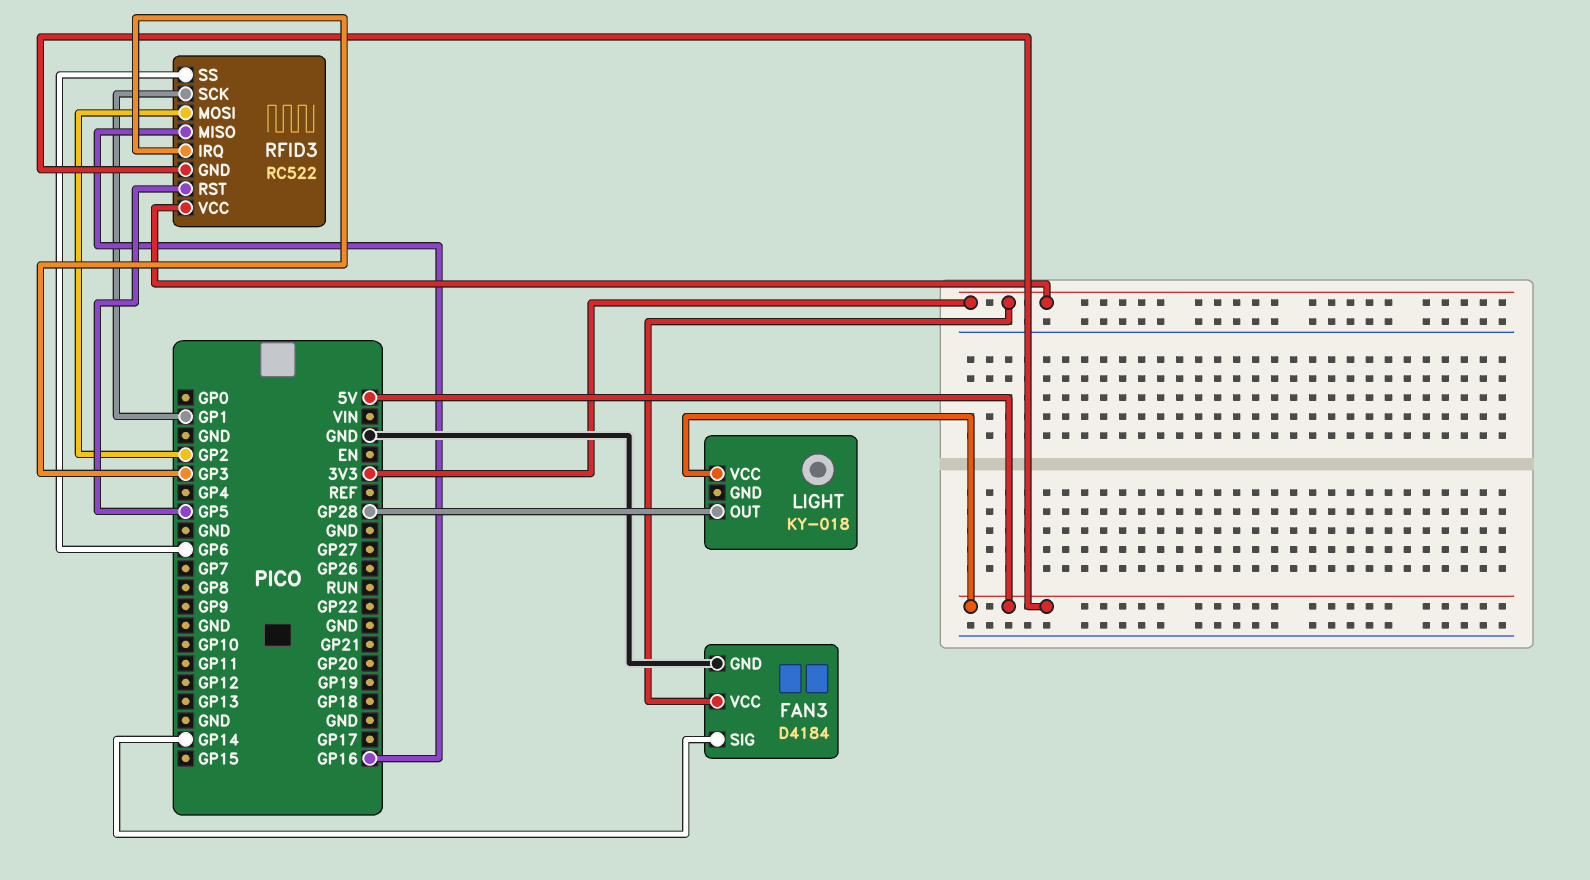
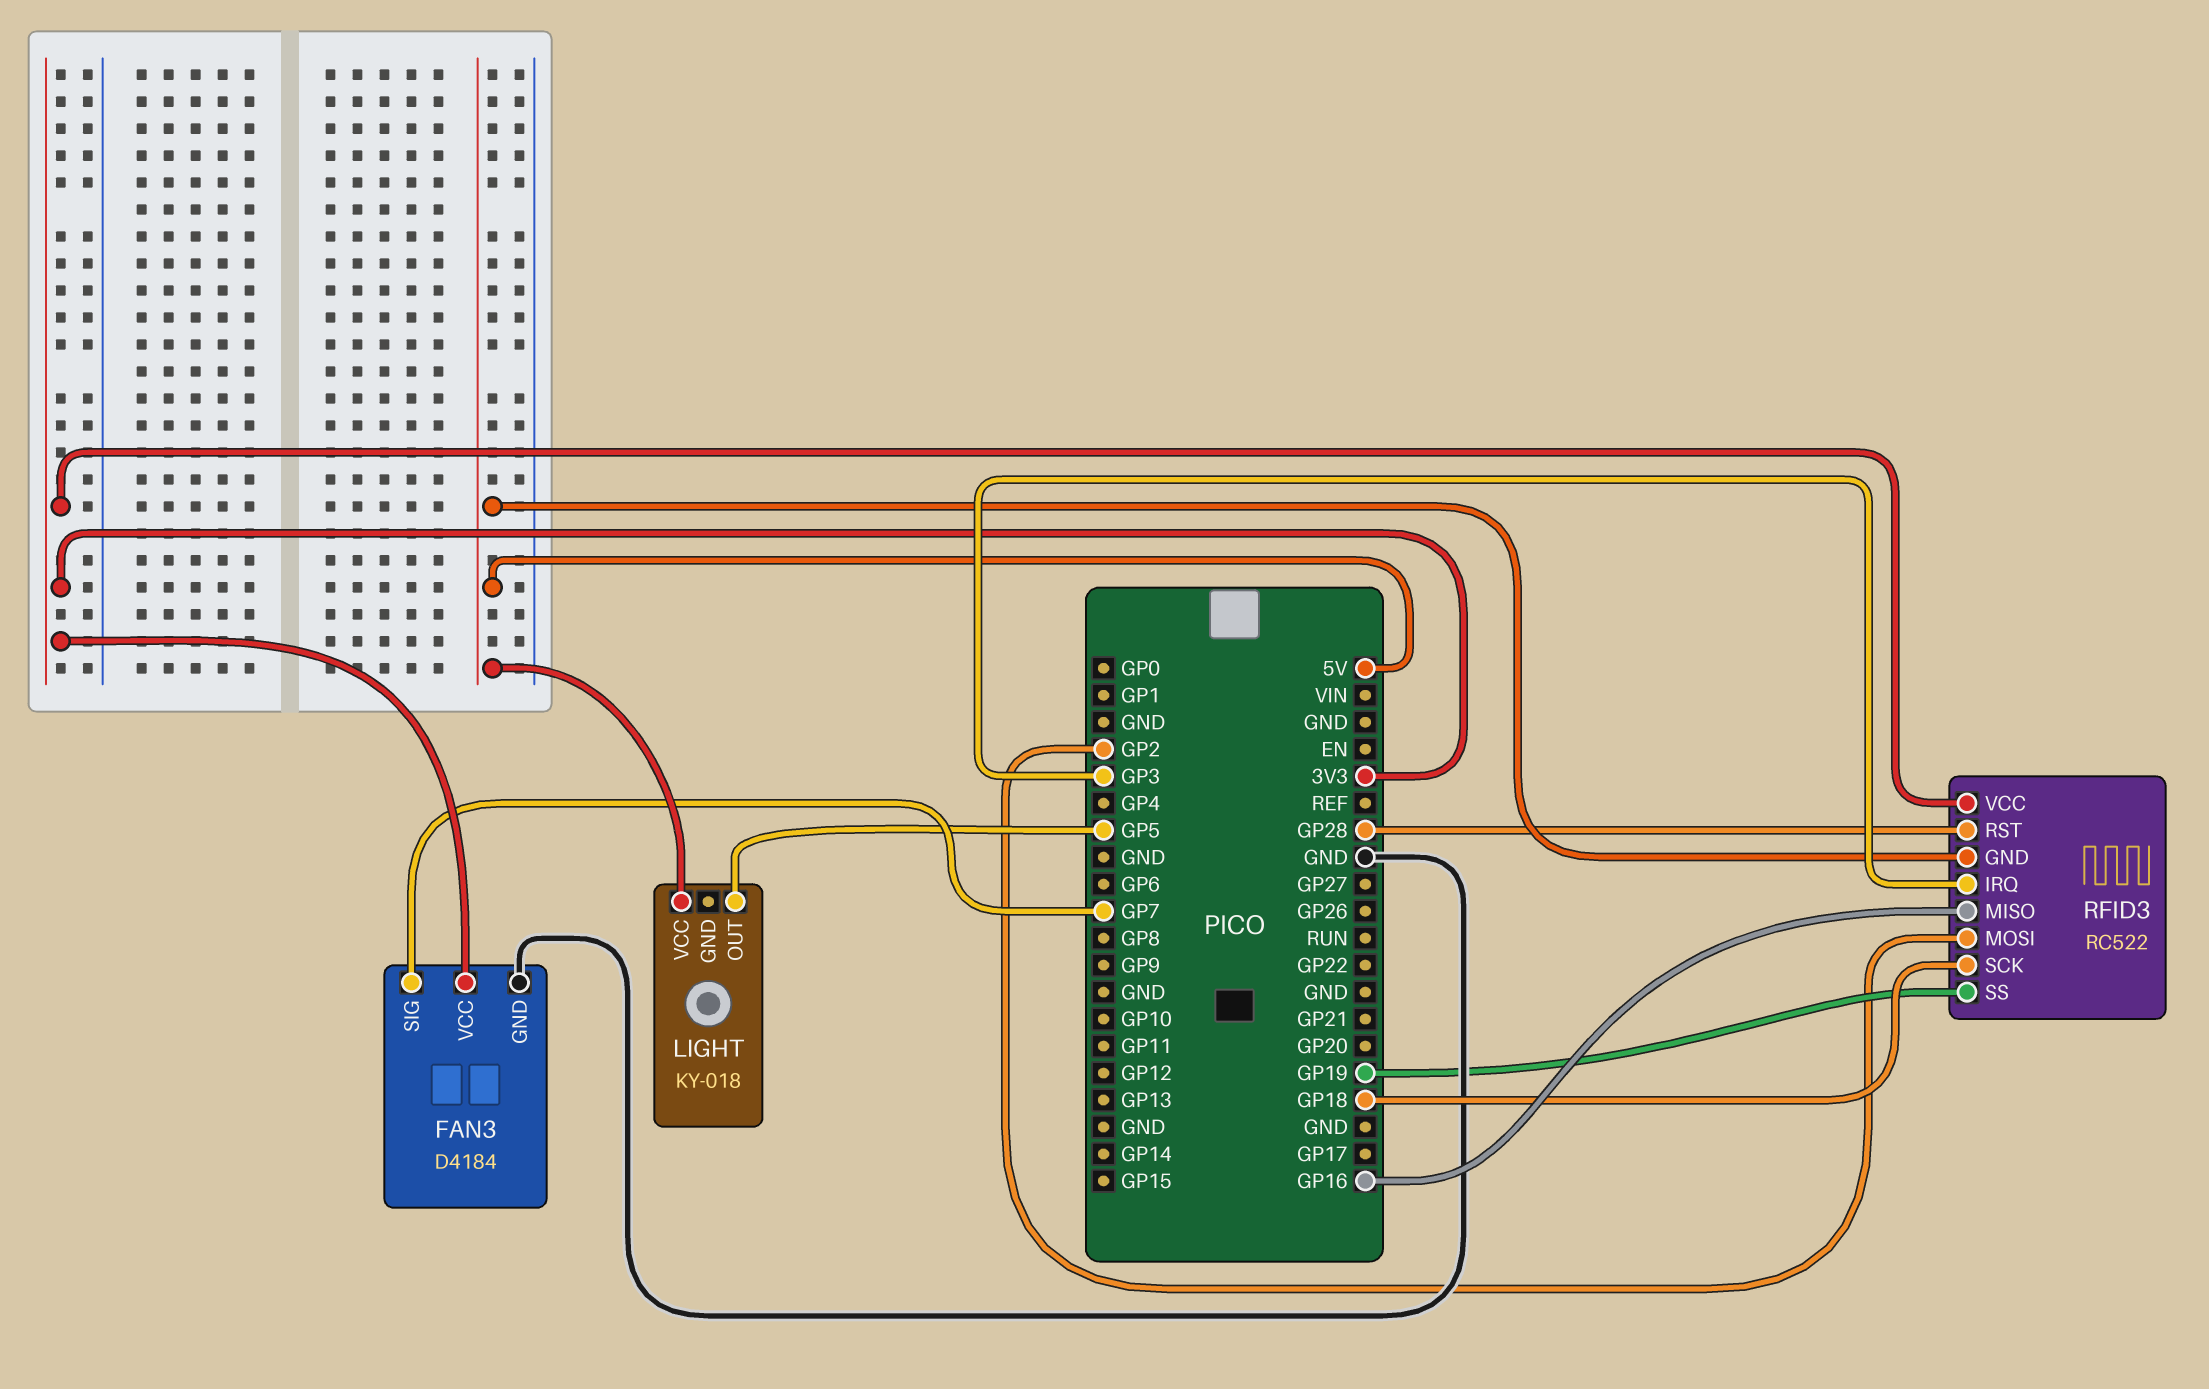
FAN3 pin SIG: GP14 -> GP7
LIGHT pin OUT: GP28 -> GP5
RFID3 pin RST: GP5 -> GP28
RFID3 pin SCK: GP1 -> GP18
RFID3 pin SS: GP6 -> GP19

